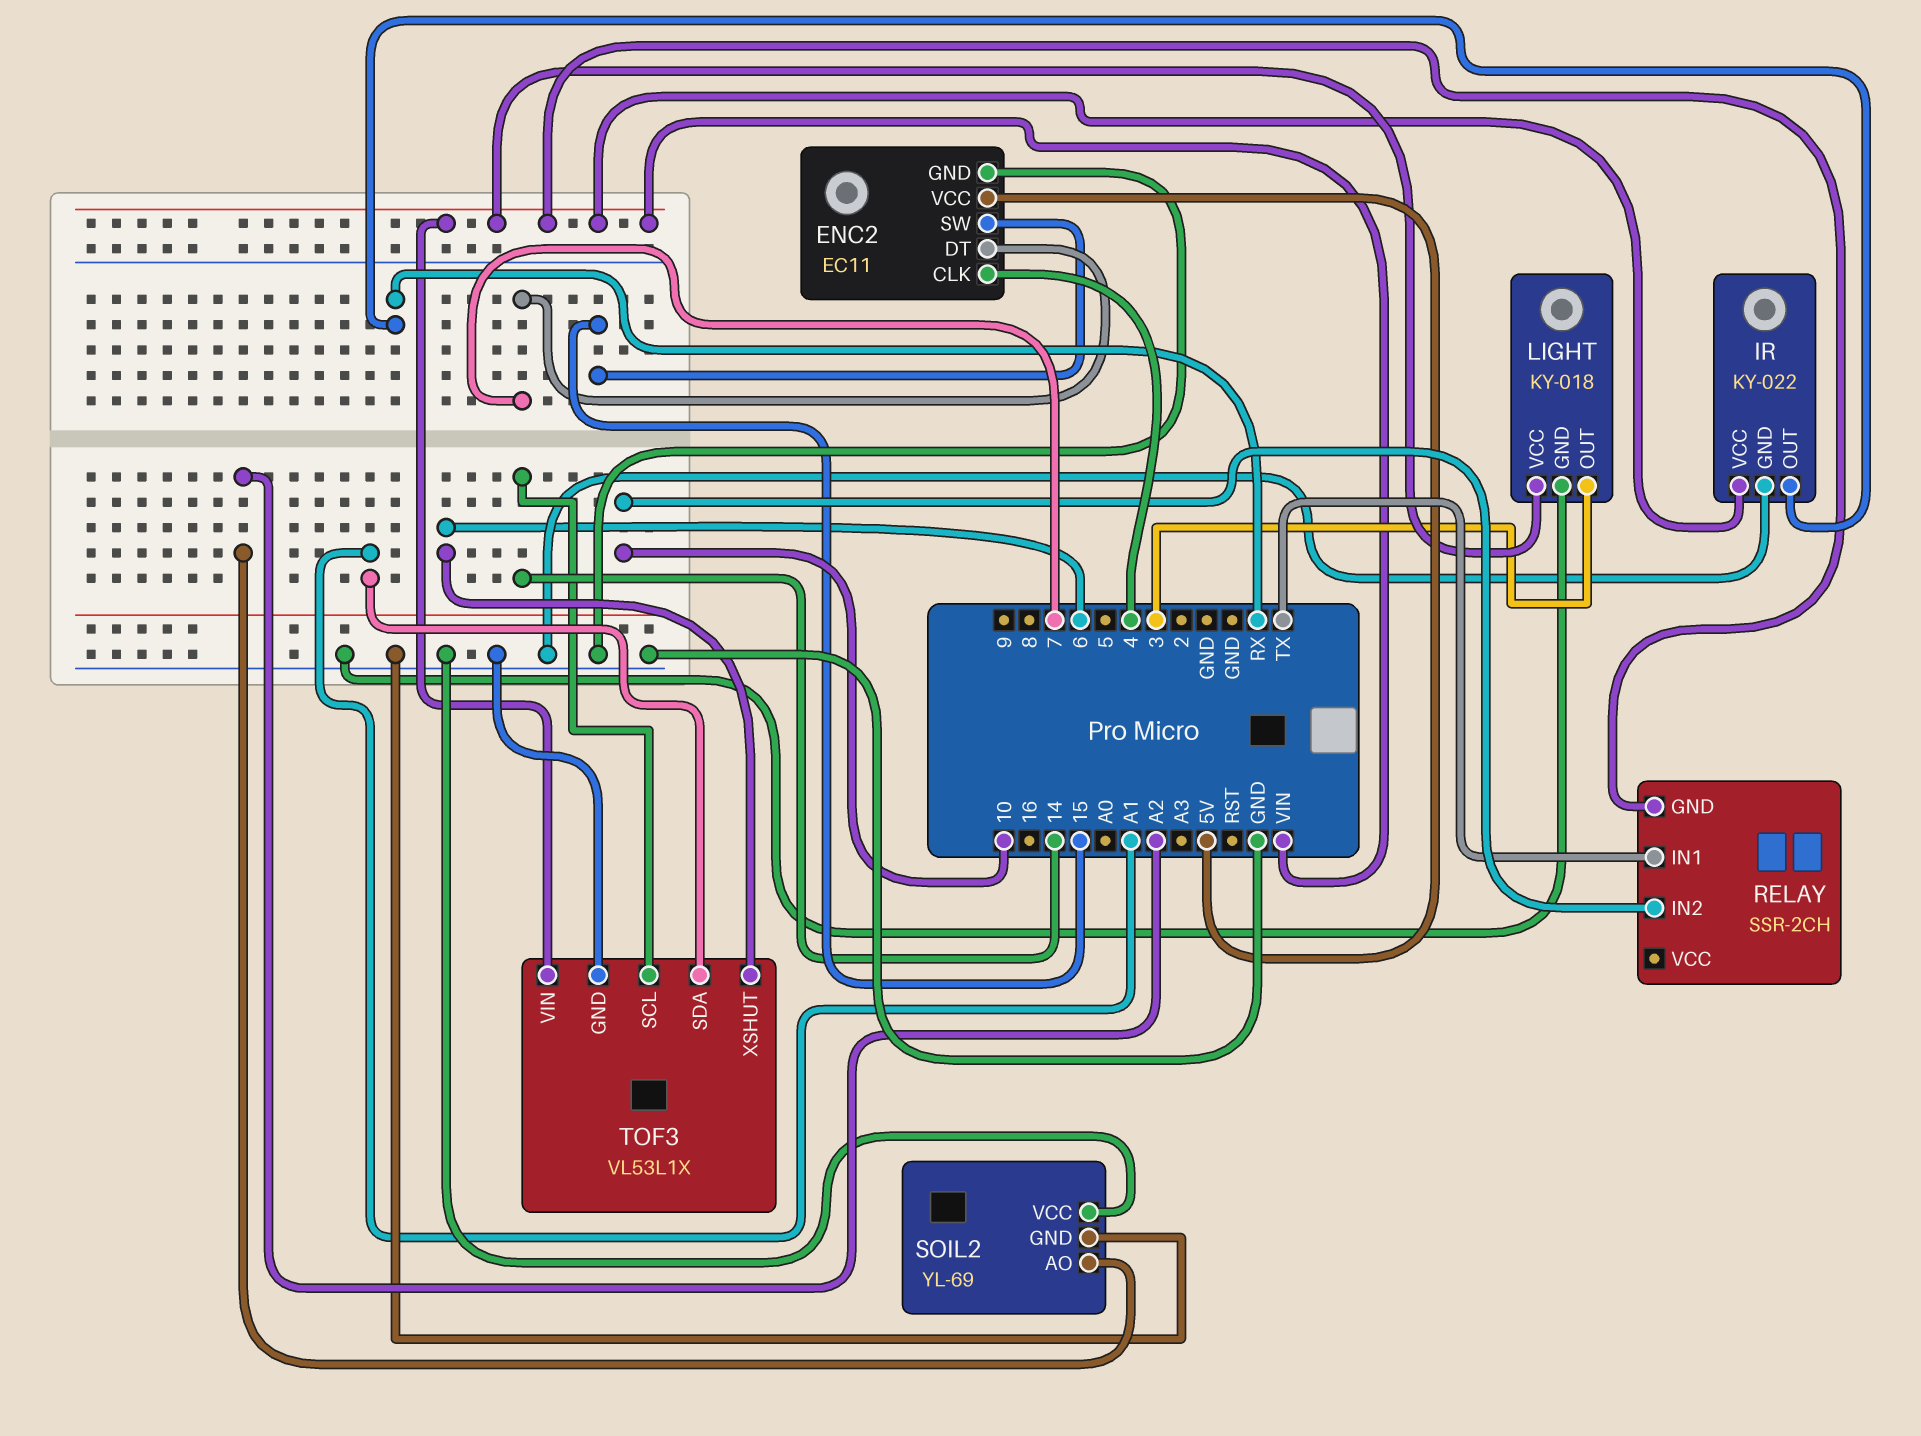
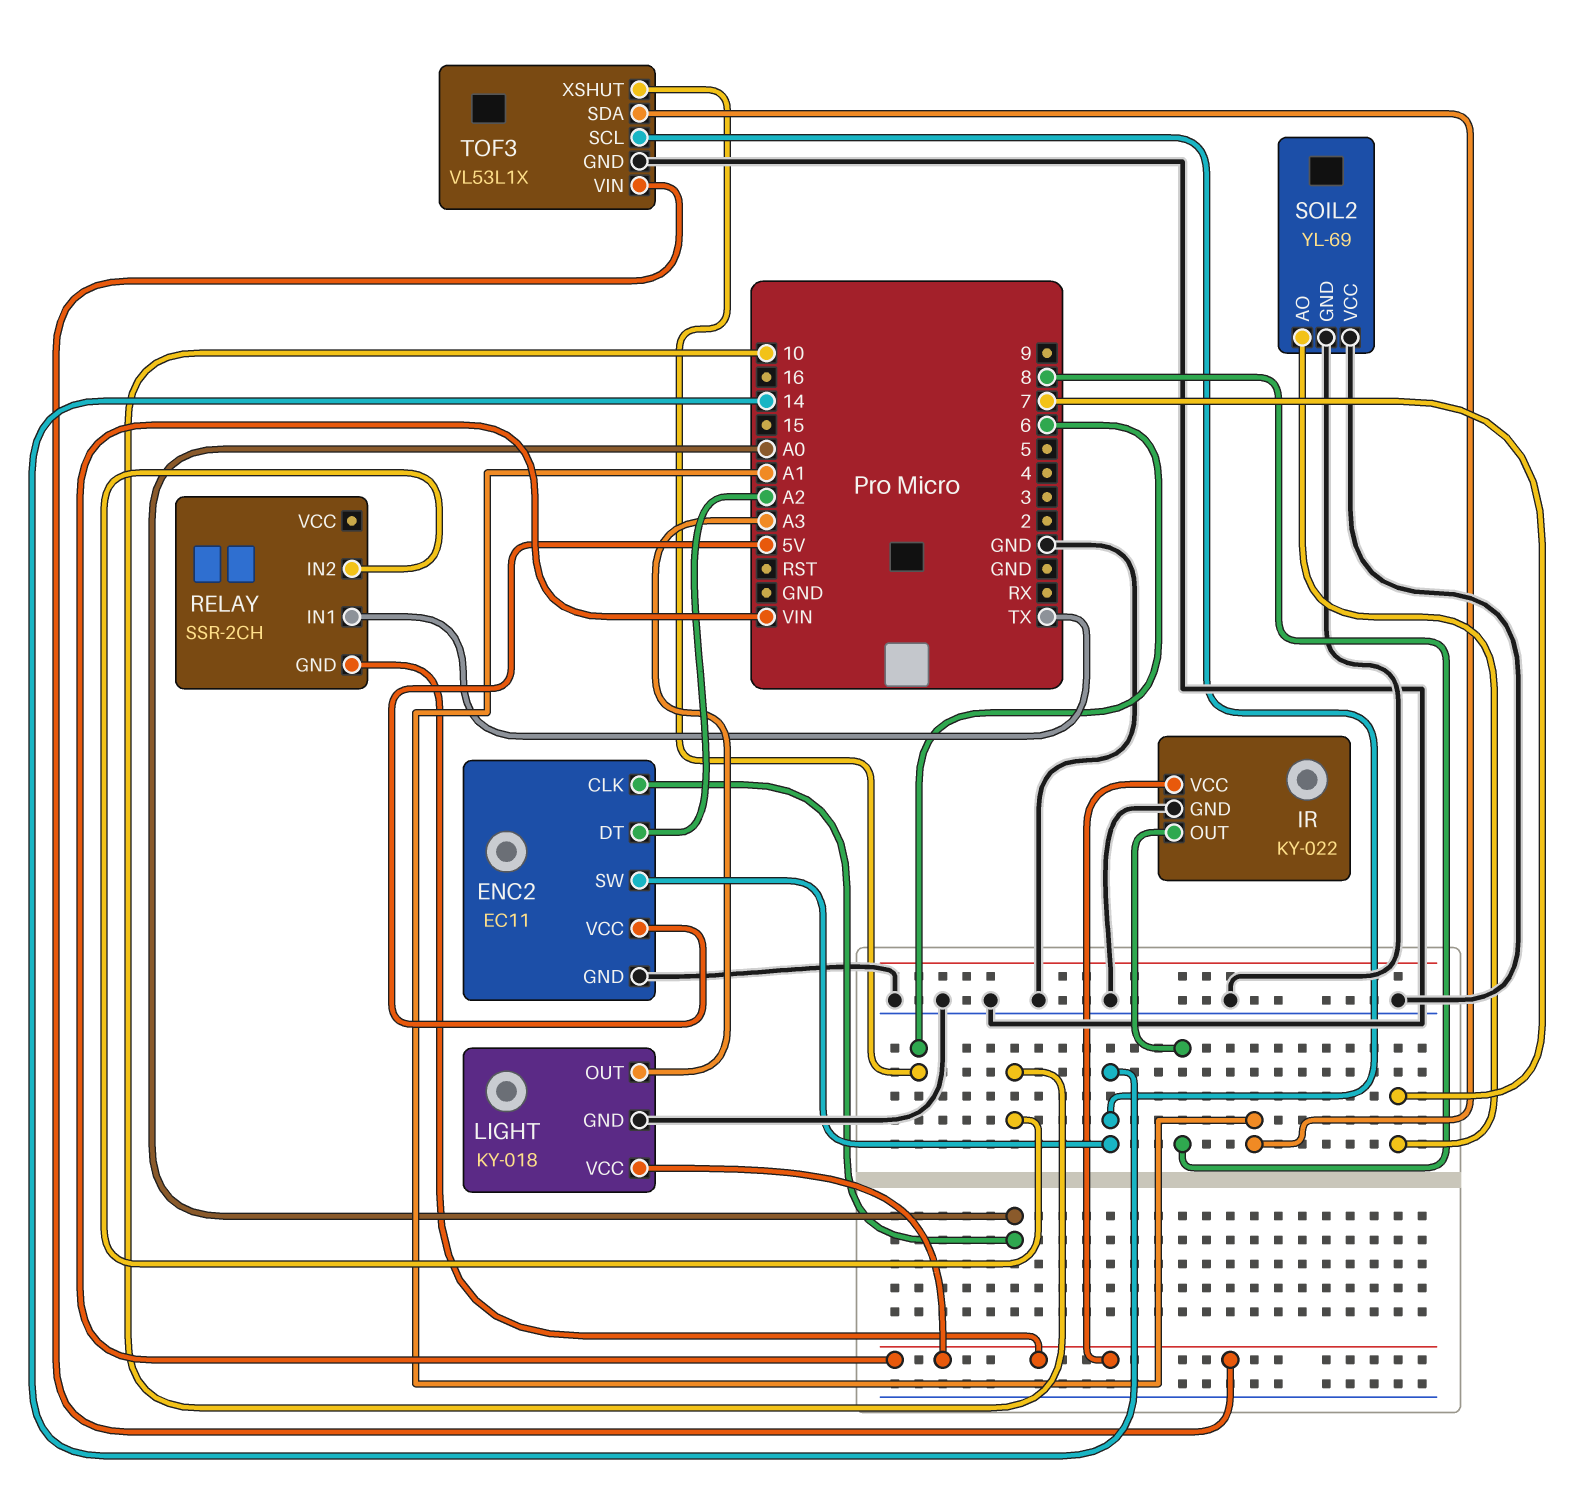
ENC2 pin CLK: 4 -> A0
ENC2 pin DT: 7 -> A2
ENC2 pin SW: 15 -> 14
IR pin OUT: RX -> 8
LIGHT pin OUT: 3 -> A3
SOIL2 pin AO: A2 -> 7

